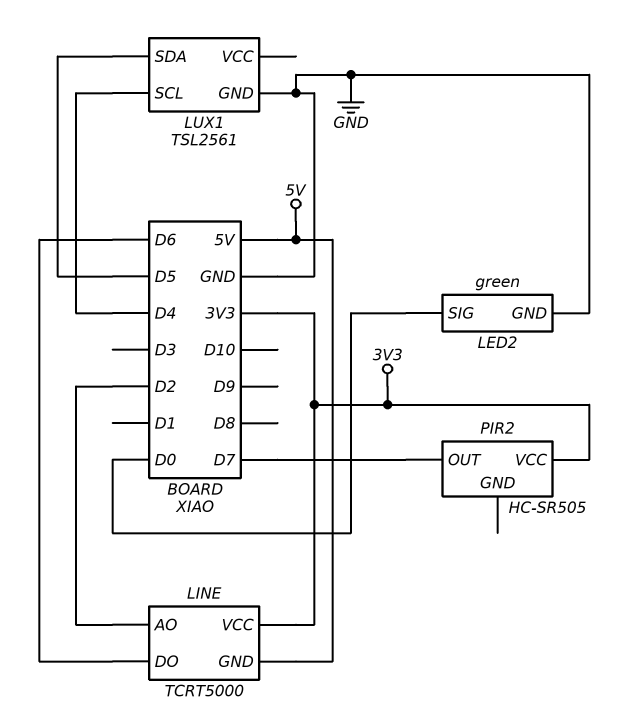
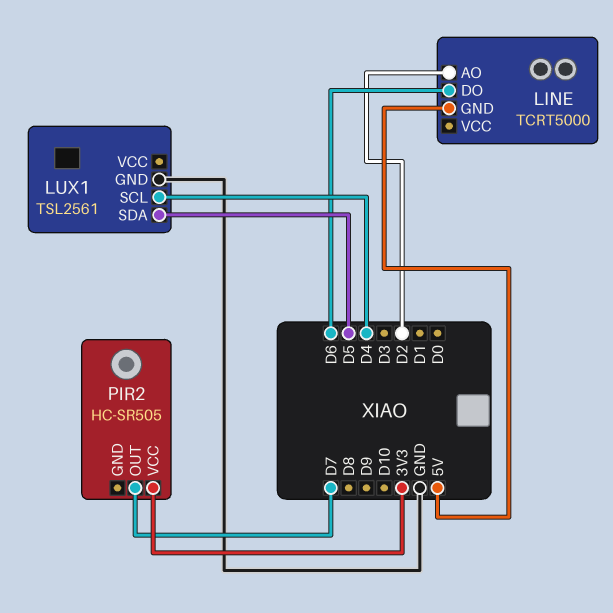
LED2: green -> none
LED2 pin GND: GND -> none
LED2 pin SIG: D0 -> none
LINE pin VCC: 3V3 -> none

